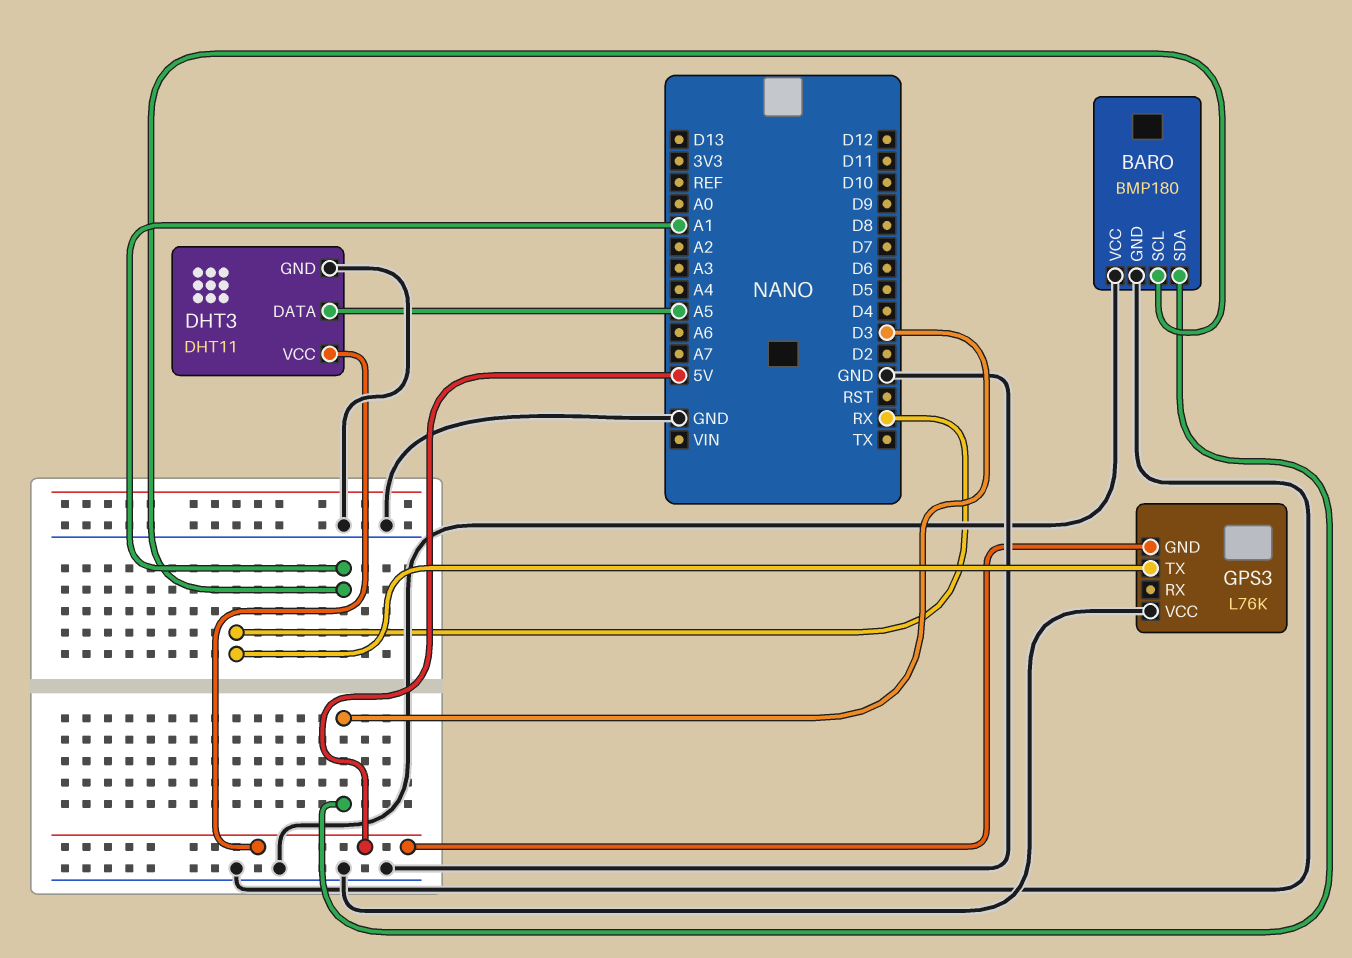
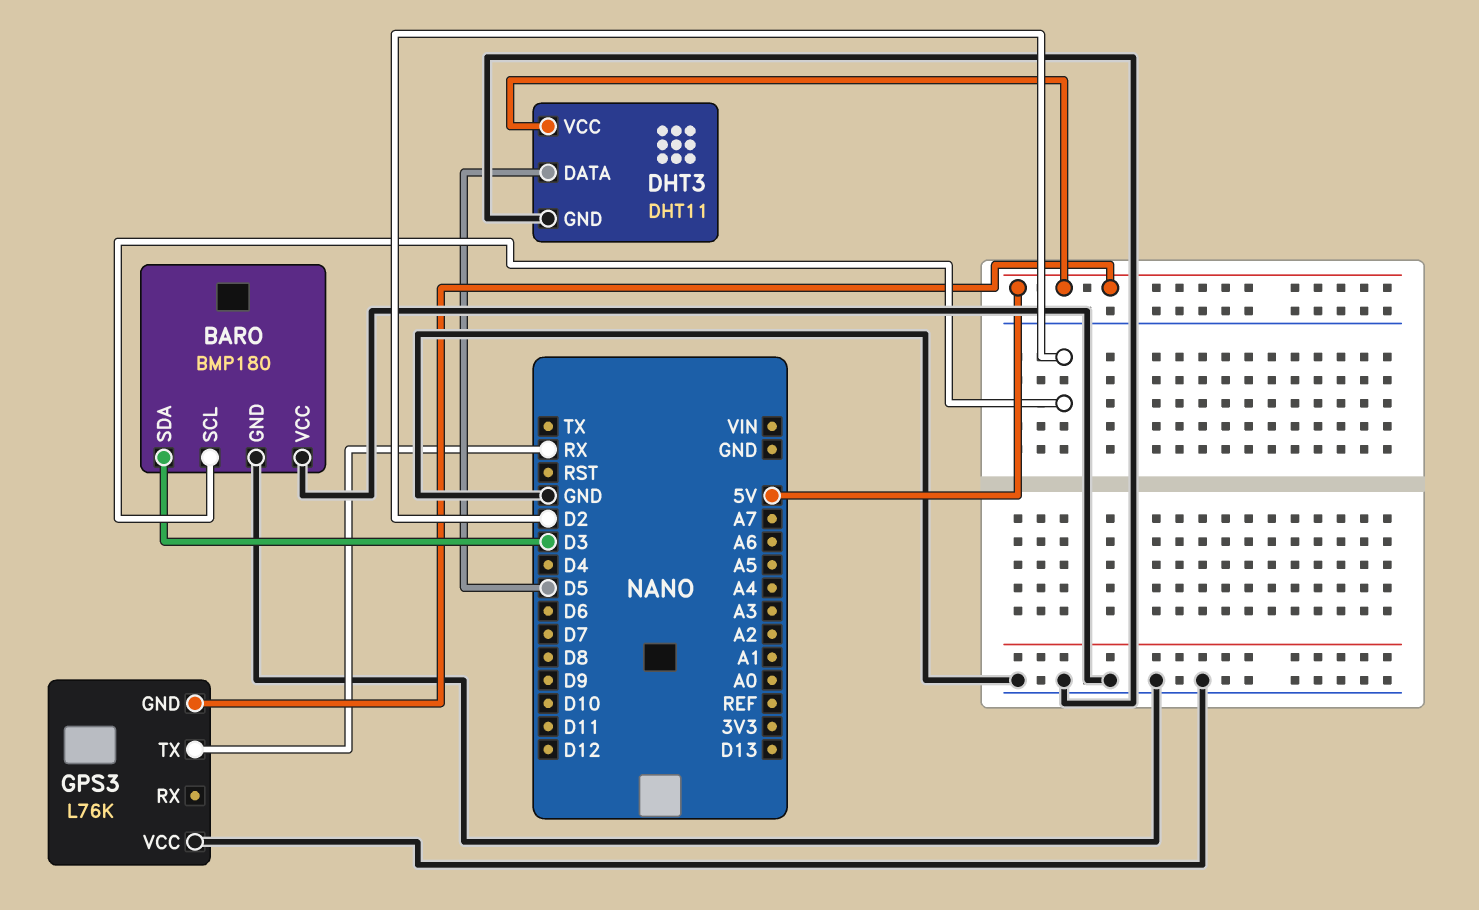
BARO pin SCL: A1 -> D2
DHT3 pin DATA: A5 -> D5

